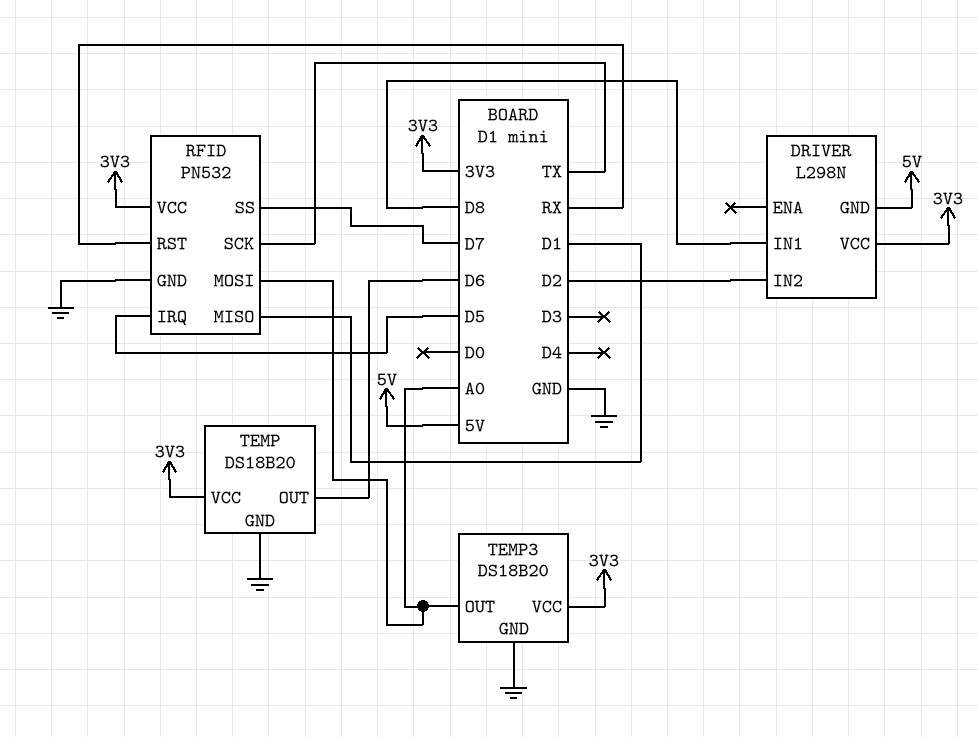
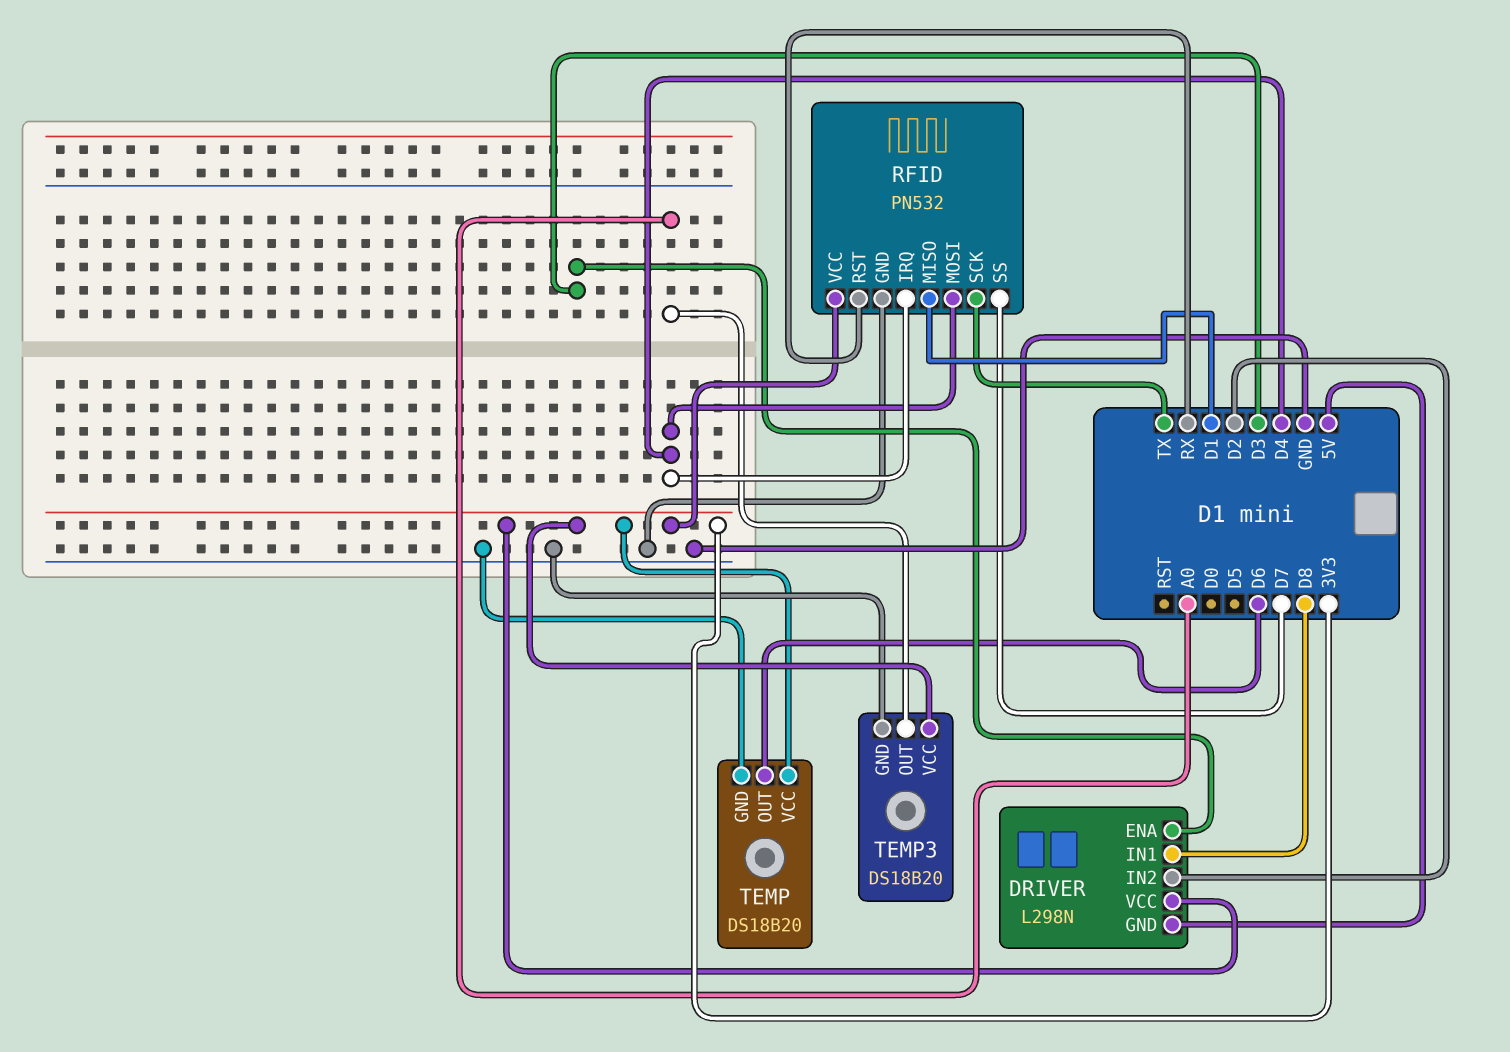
DRIVER pin ENA: none -> D3
RFID pin IRQ: D5 -> D4
RFID pin MOSI: A0 -> D4

